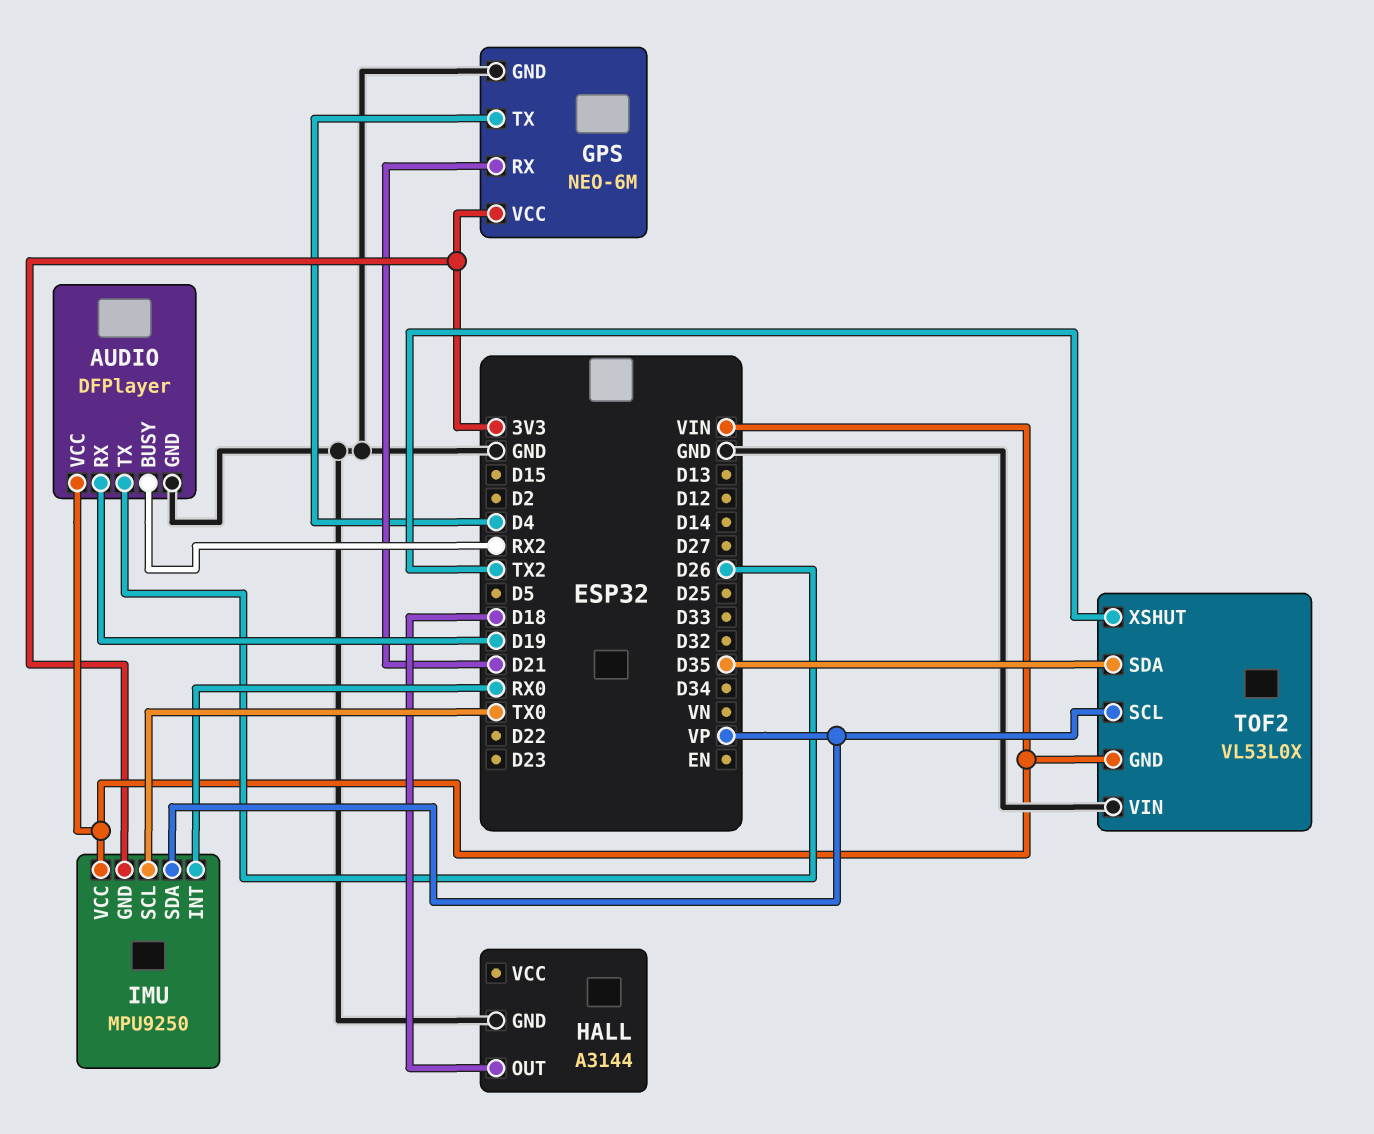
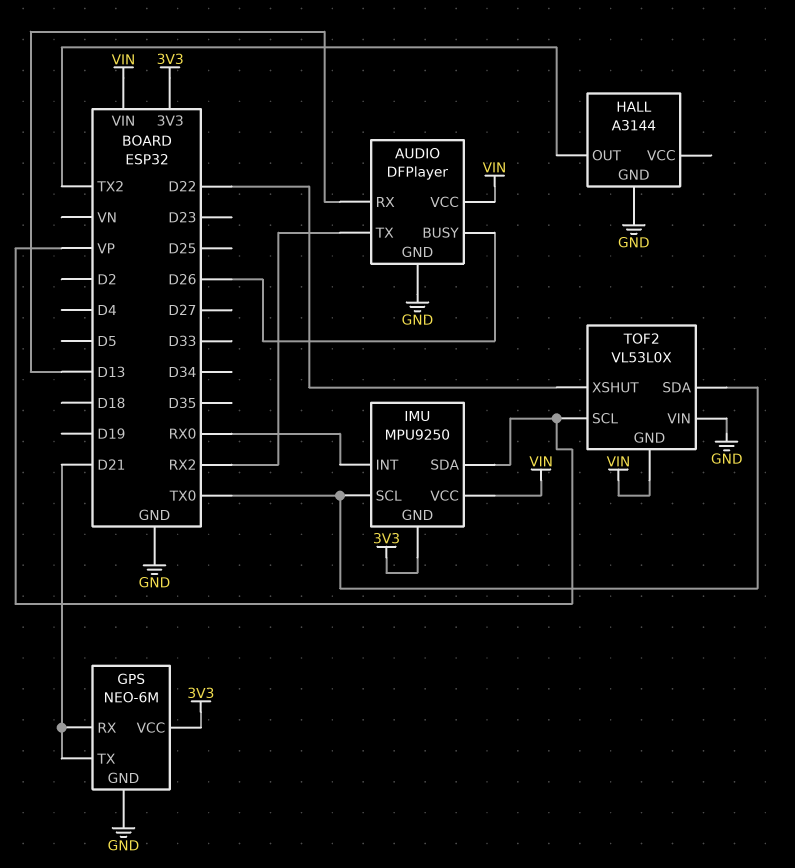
AUDIO pin BUSY: RX2 -> D26
AUDIO pin RX: D19 -> D13
AUDIO pin TX: D26 -> RX2
GPS pin TX: D4 -> D21
HALL pin OUT: D18 -> TX2
TOF2 pin SDA: D35 -> TX0
TOF2 pin XSHUT: TX2 -> D22

